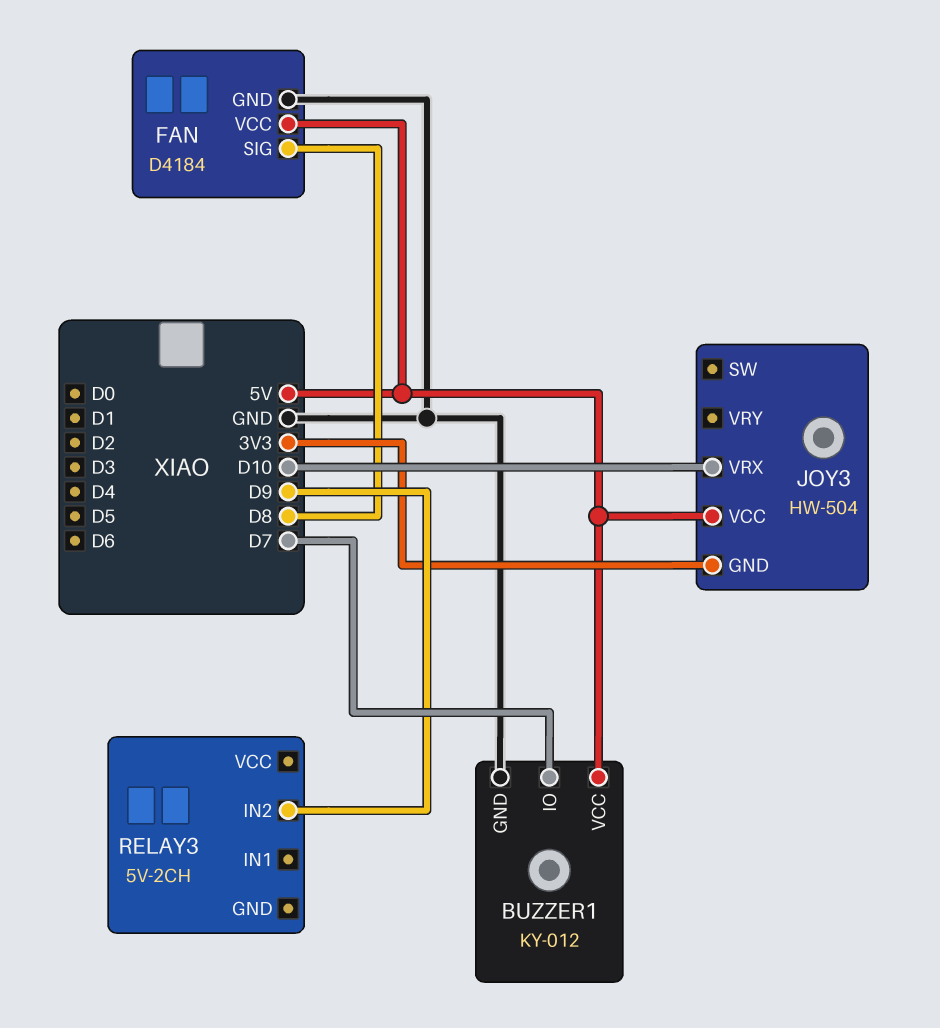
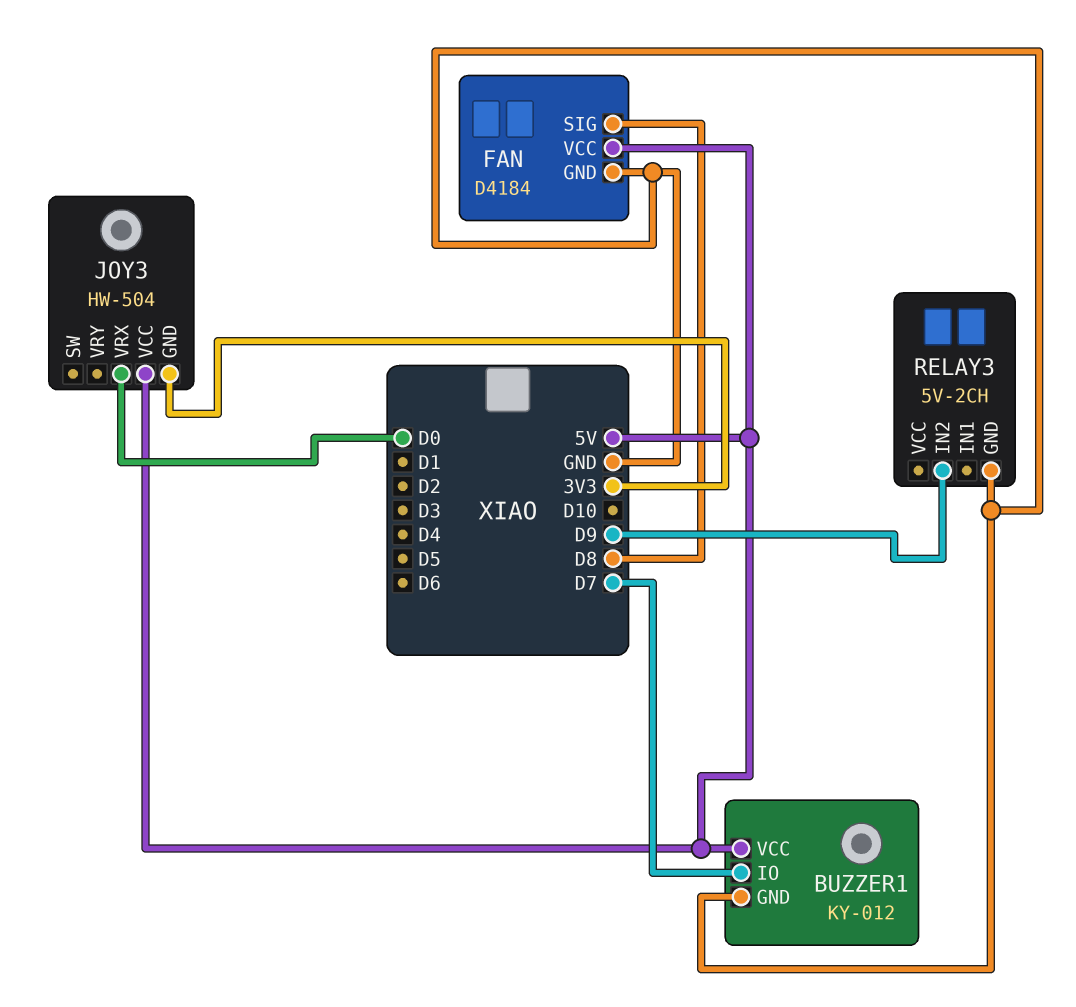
JOY3 pin VRX: D10 -> D0
RELAY3 pin GND: none -> GND

